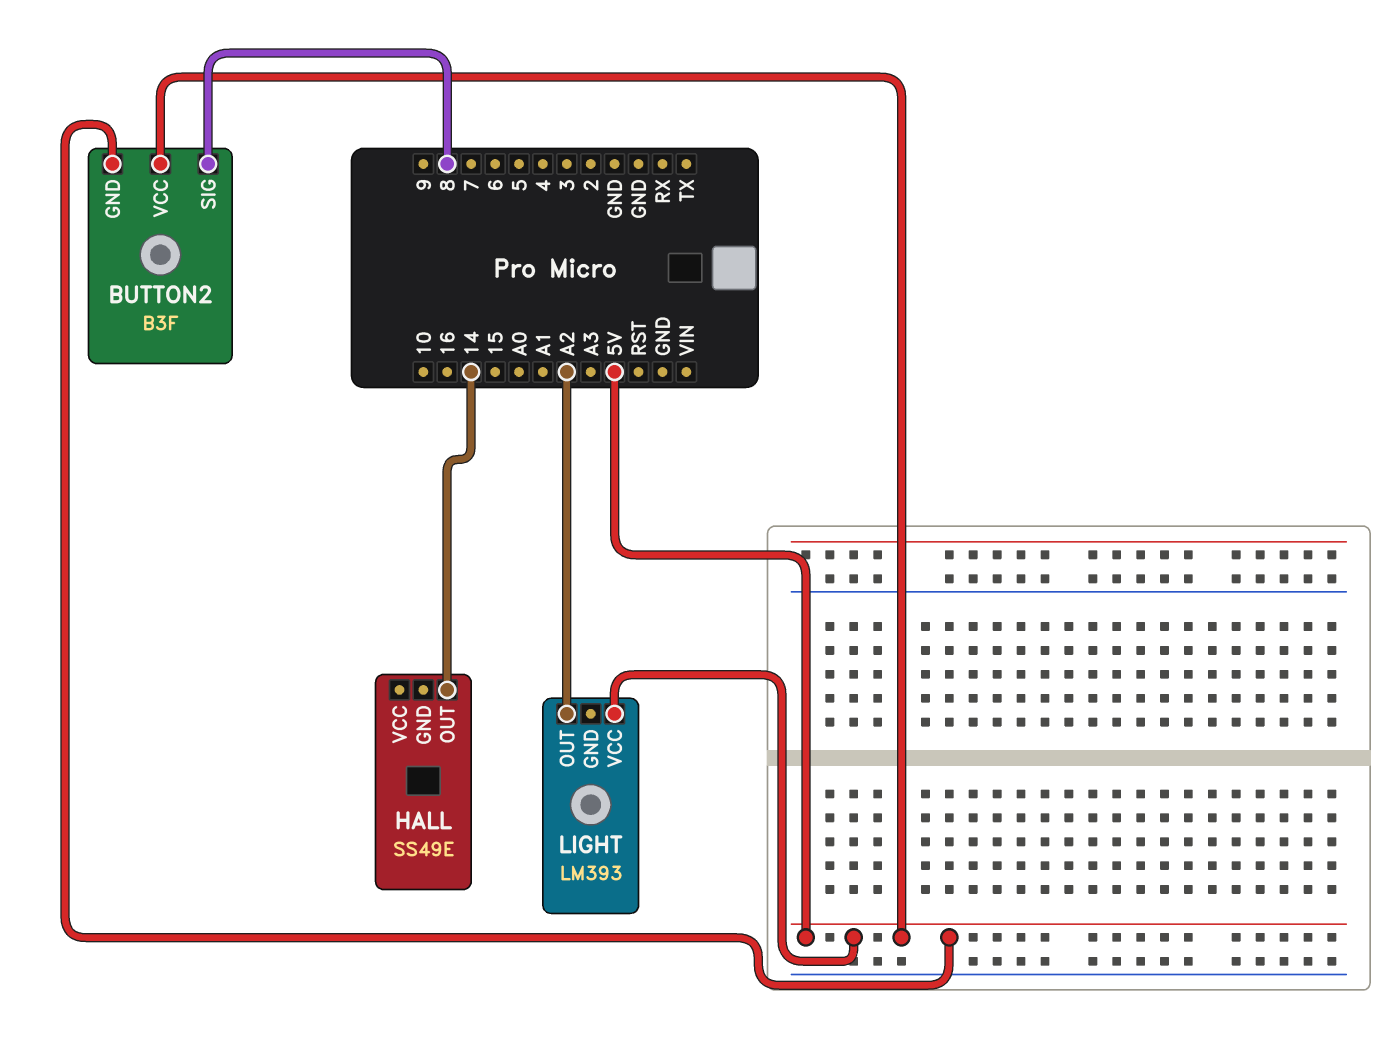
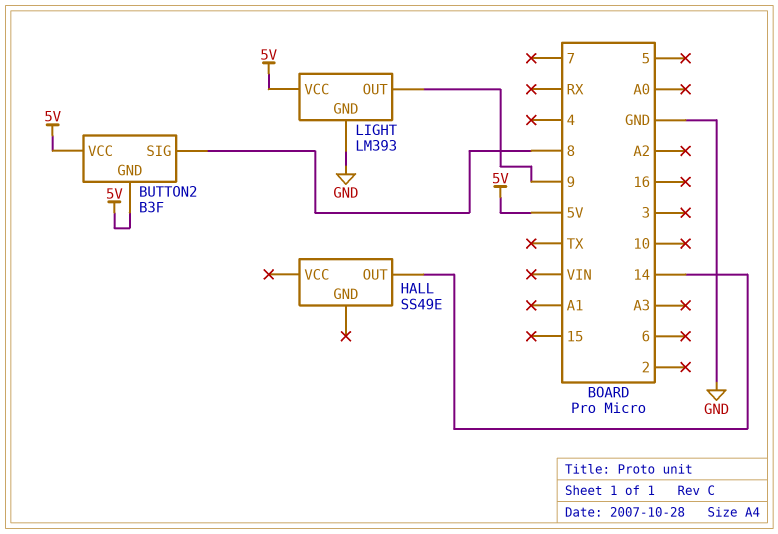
LIGHT pin GND: none -> GND
LIGHT pin OUT: A2 -> 9

